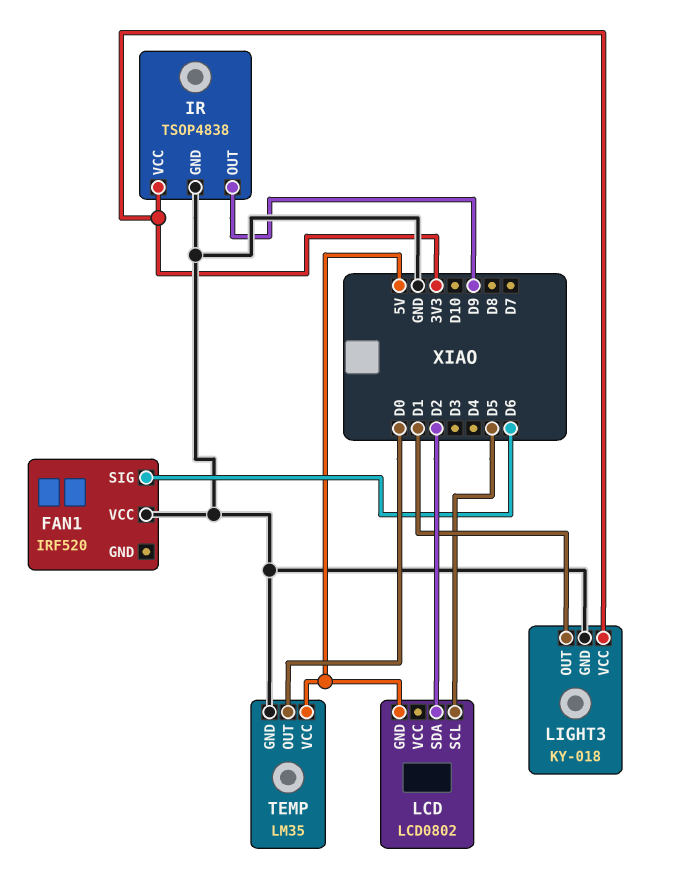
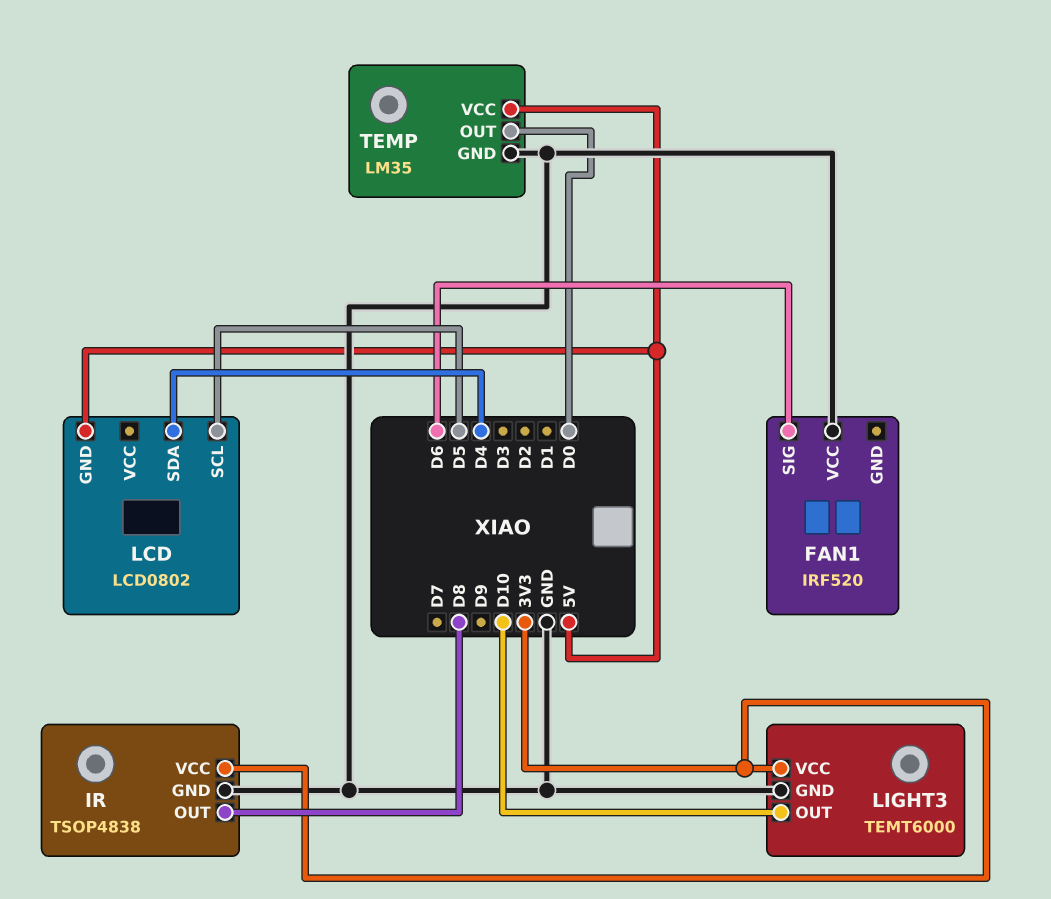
IR pin OUT: D9 -> D8
LCD pin SDA: D2 -> D4
LIGHT3: KY-018 -> TEMT6000
LIGHT3 pin OUT: D1 -> D10

